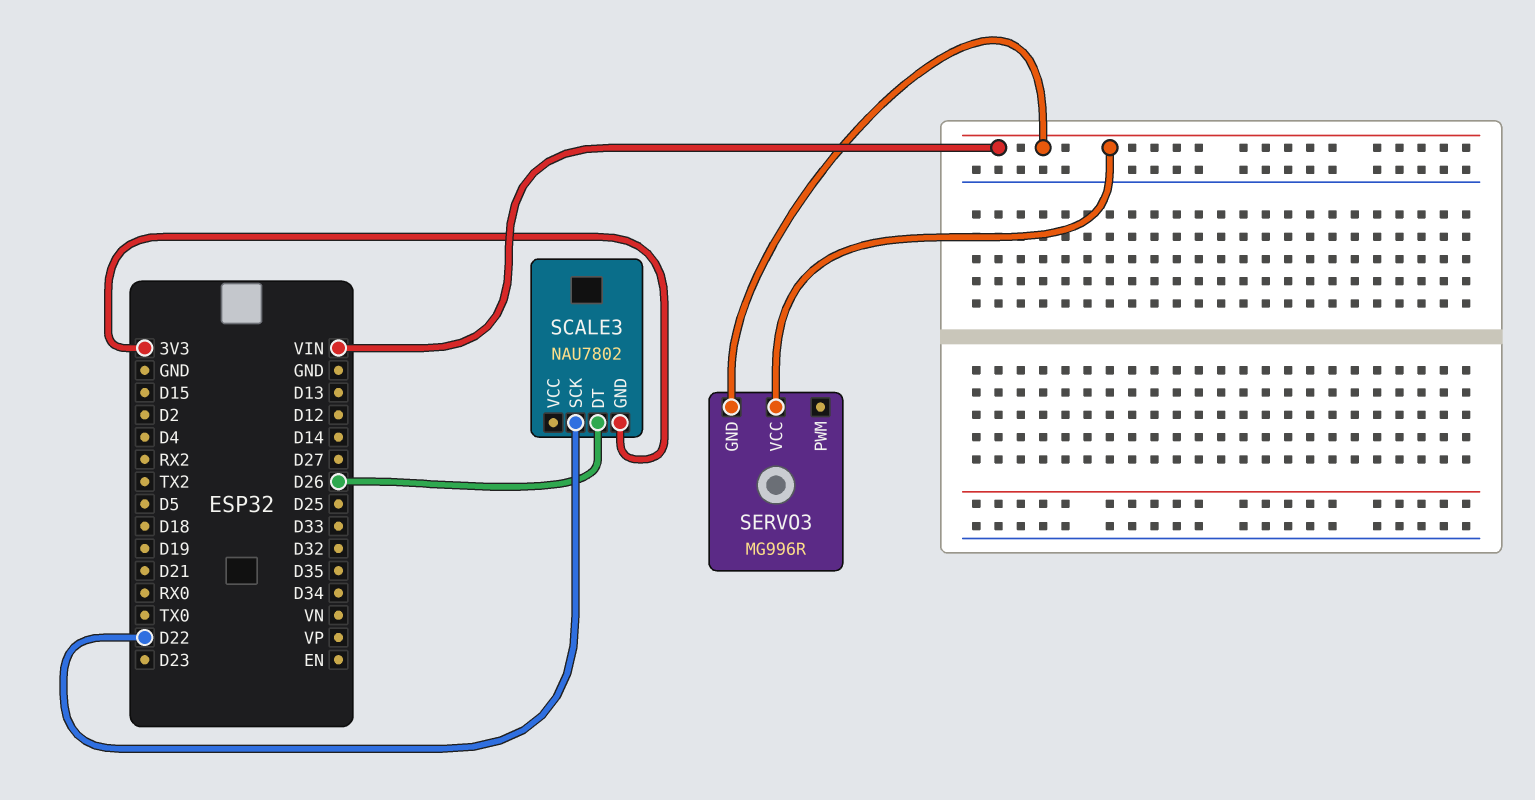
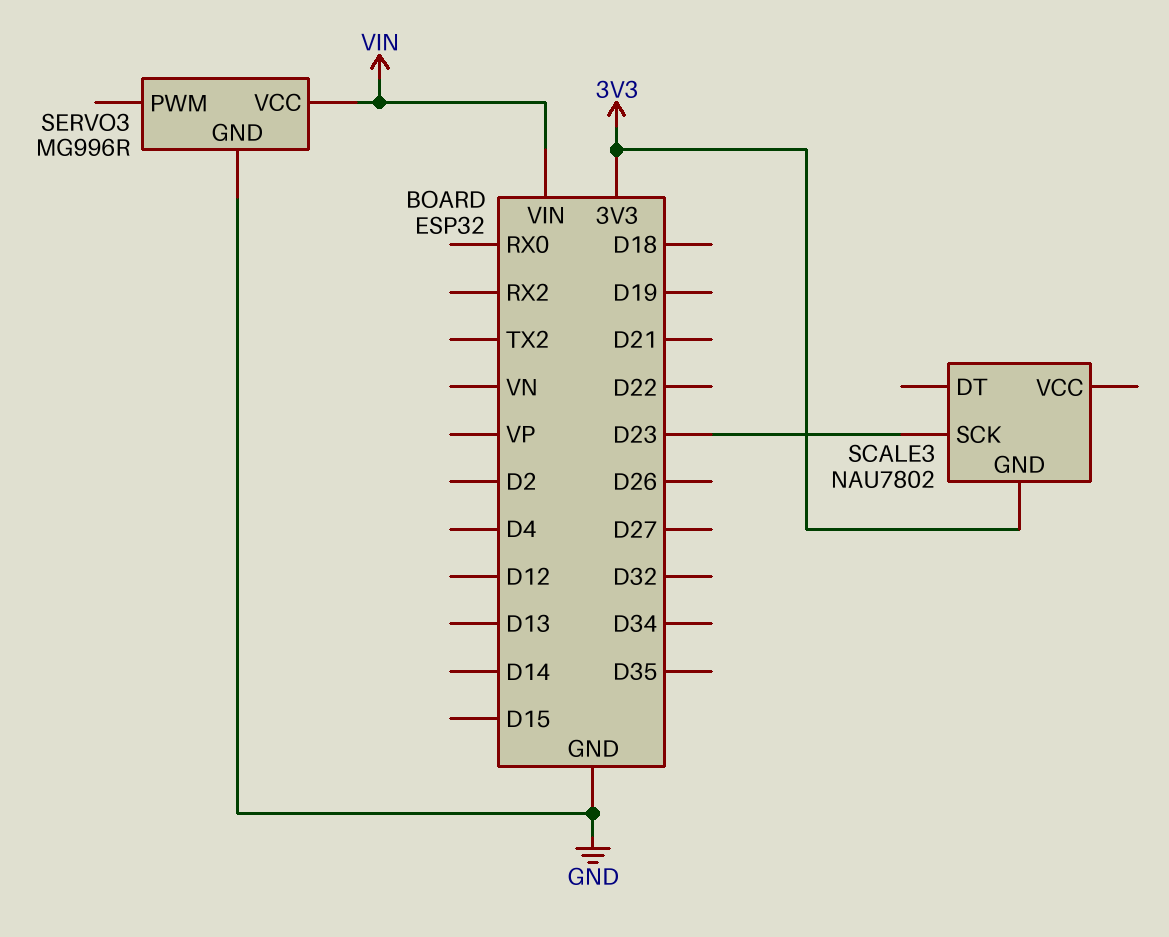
SCALE3 pin DT: D26 -> none
SCALE3 pin SCK: D22 -> D23
SERVO3 pin GND: VIN -> GND

